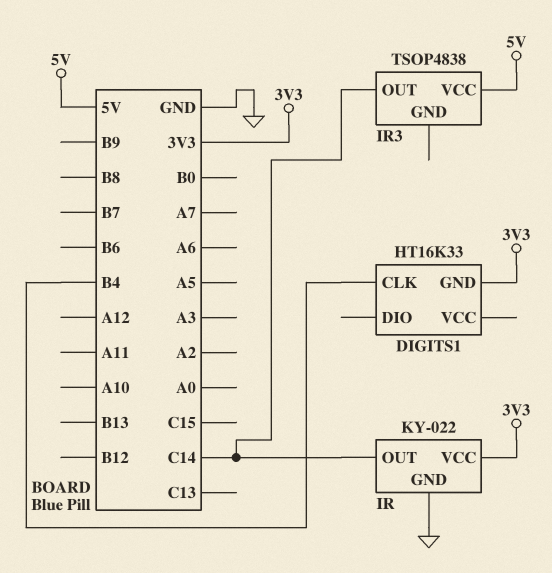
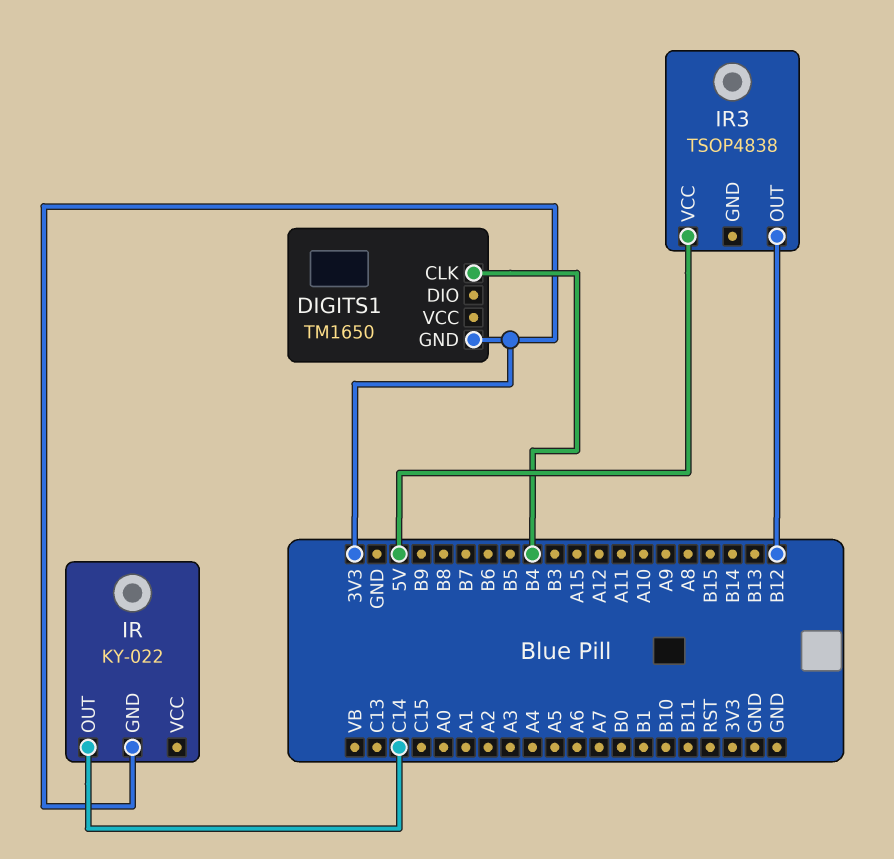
DIGITS1: HT16K33 -> TM1650
IR pin GND: GND -> 3V3
IR pin VCC: 3V3 -> none
IR3 pin OUT: C14 -> B12

